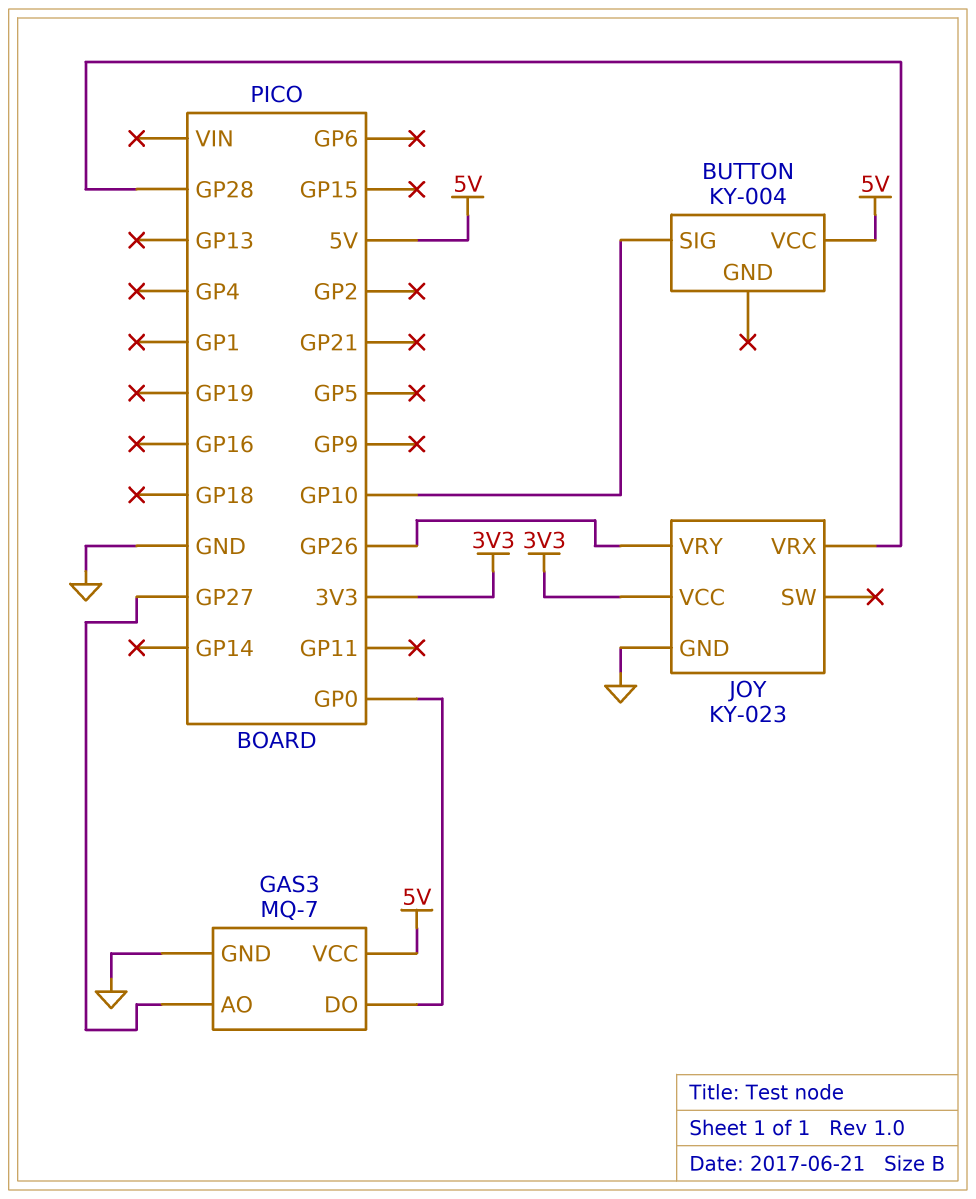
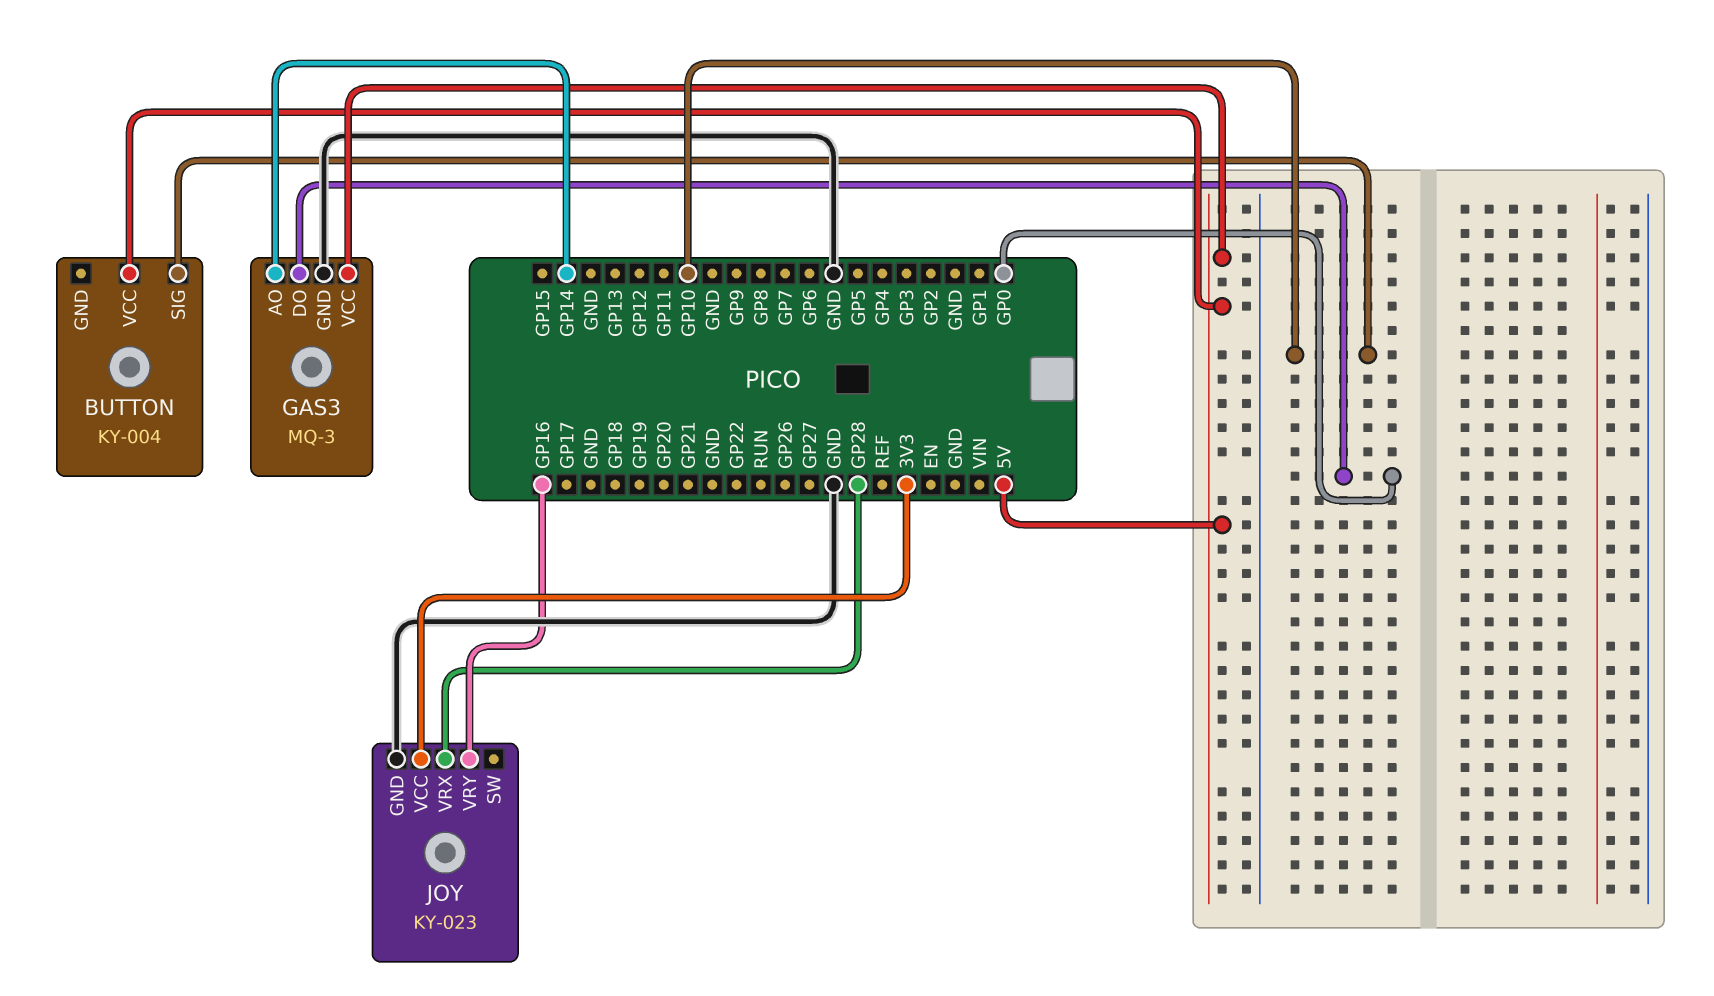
GAS3: MQ-7 -> MQ-3
GAS3 pin AO: GP27 -> GP14
JOY pin VRY: GP26 -> GP16

